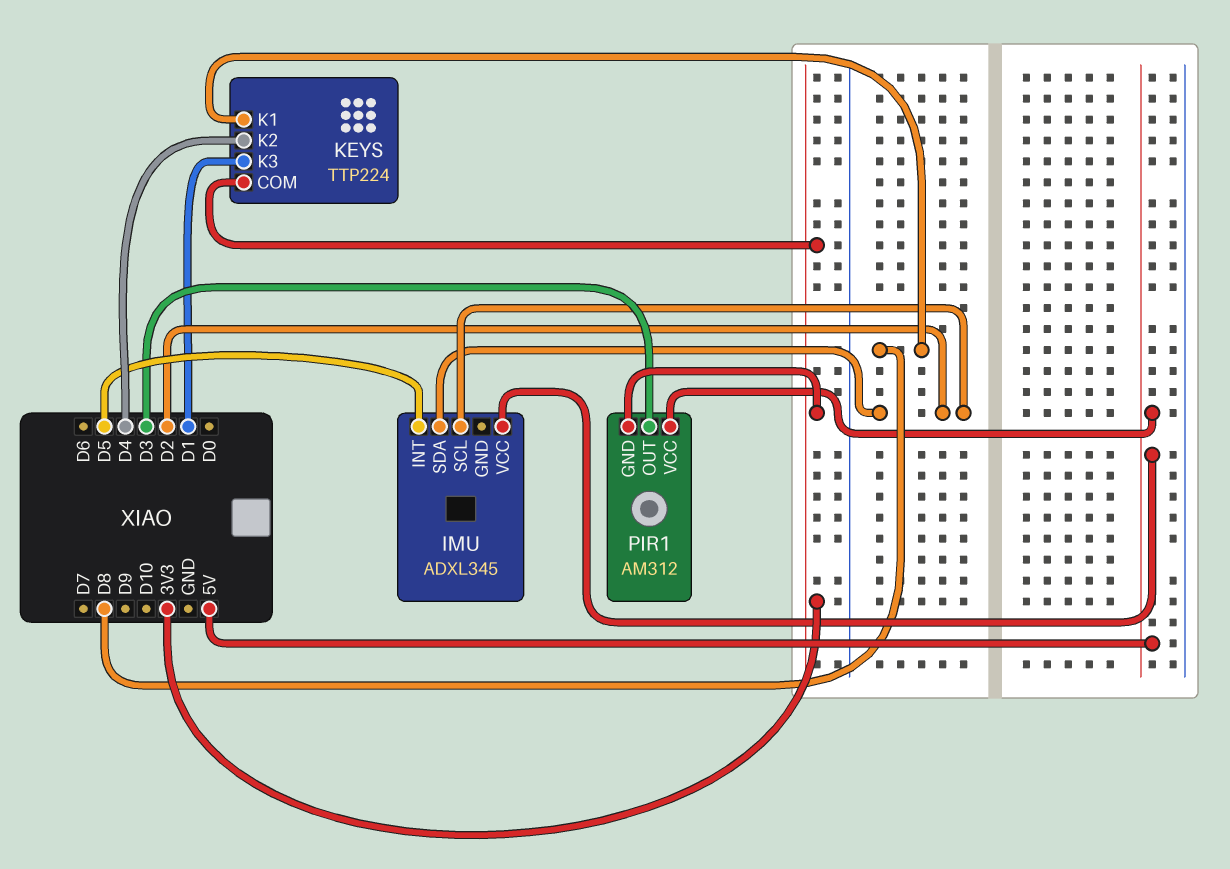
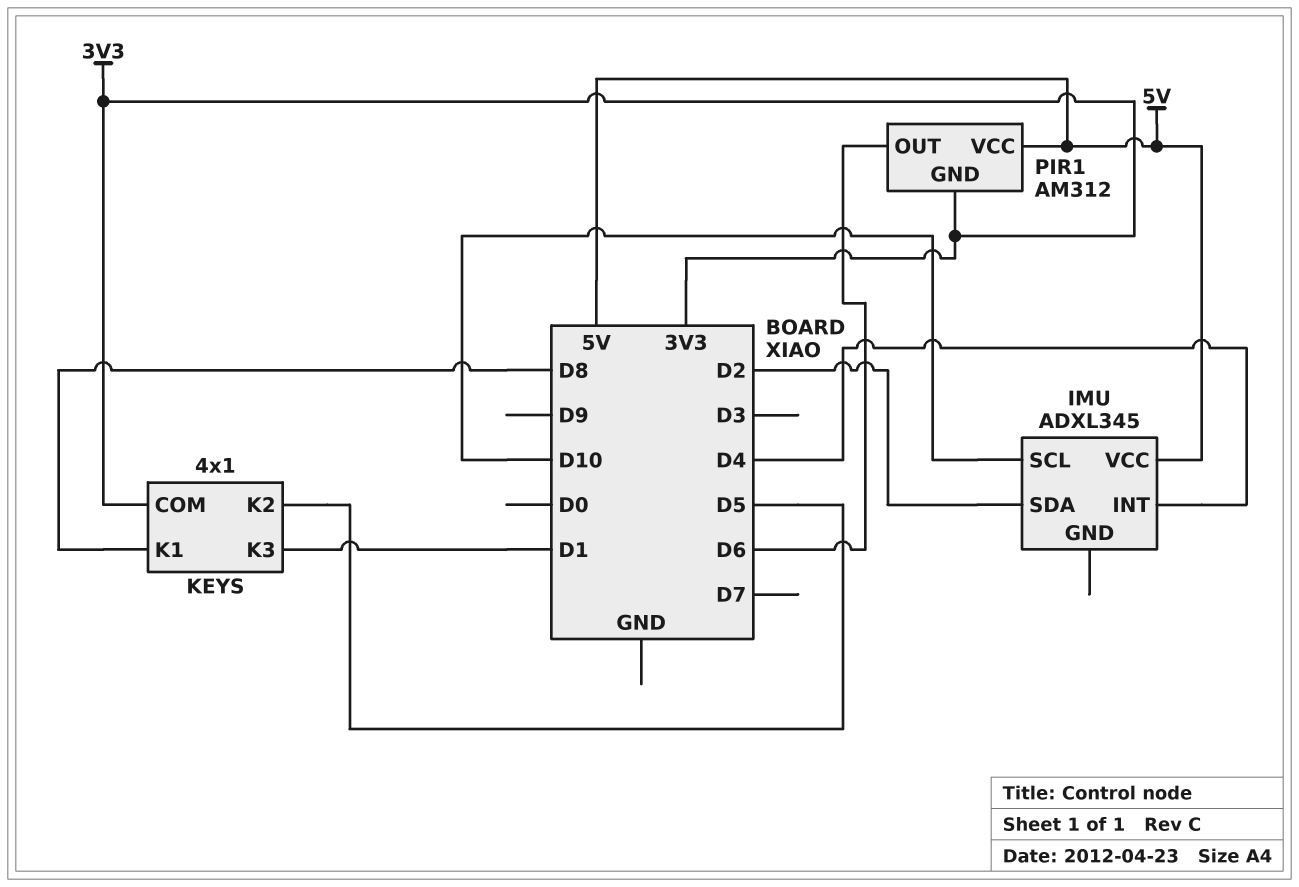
IMU pin INT: D5 -> D4
IMU pin SCL: D2 -> D10
KEYS: TTP224 -> 4x1
KEYS pin K2: D4 -> D5
PIR1 pin OUT: D3 -> D6

